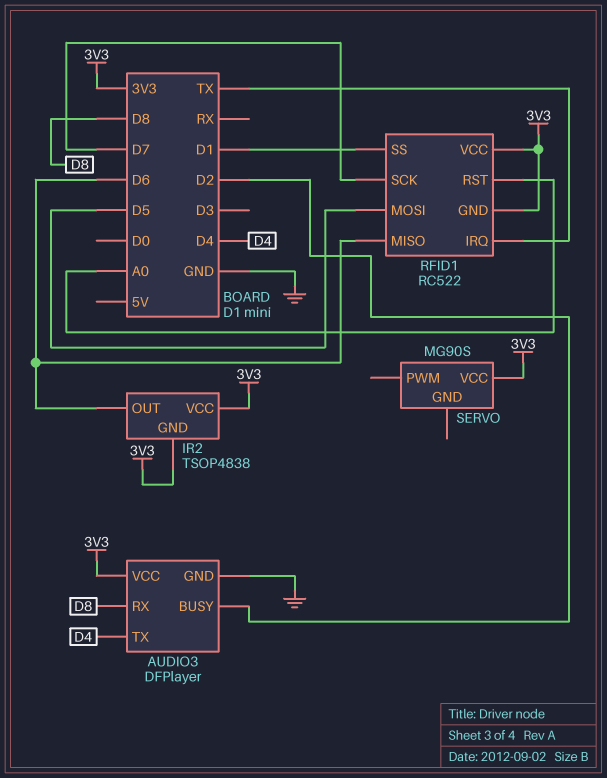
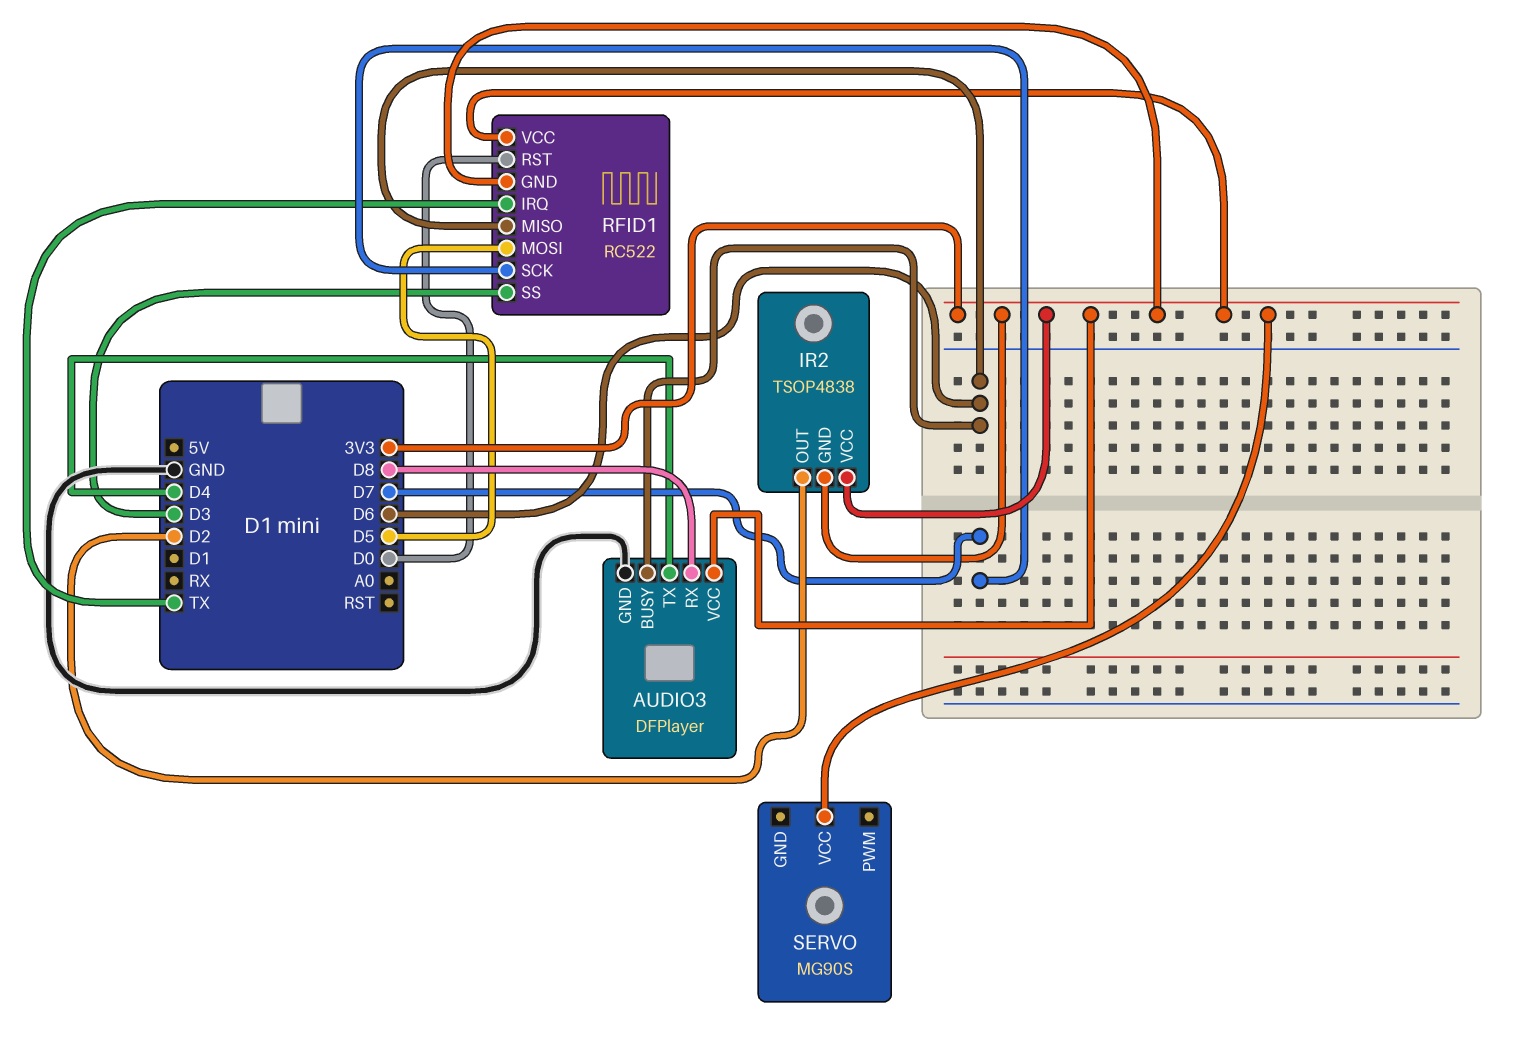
AUDIO3 pin BUSY: D2 -> D6
IR2 pin OUT: D6 -> D2
RFID1 pin RST: A0 -> D0
RFID1 pin SS: D1 -> D3

